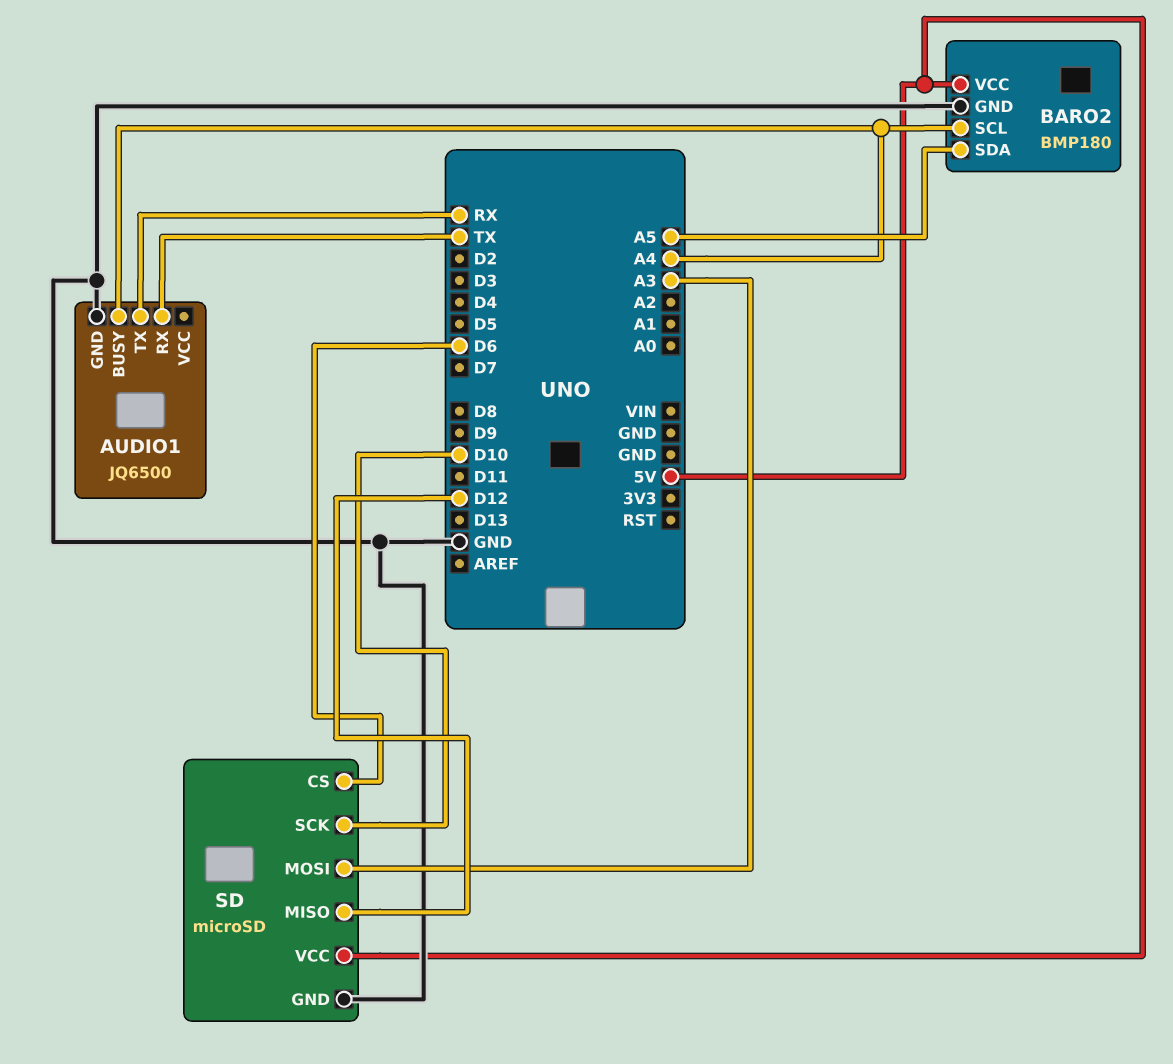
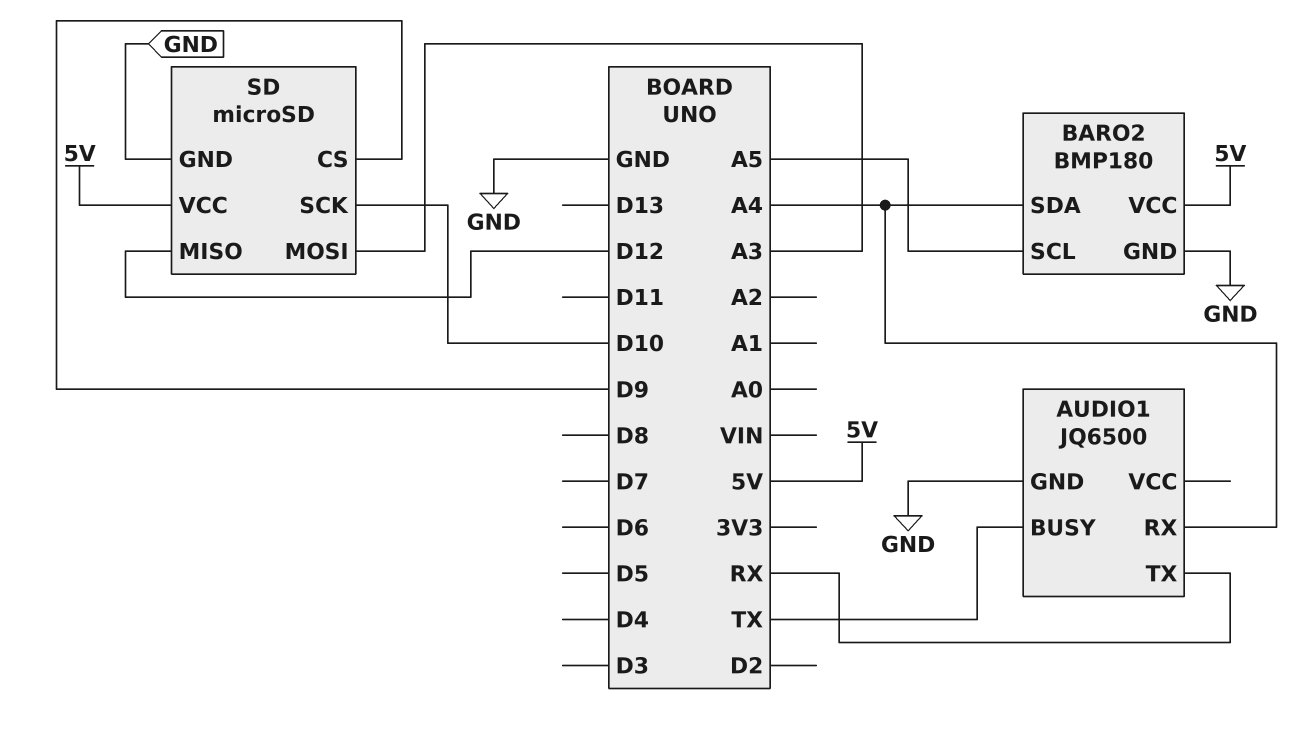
AUDIO1 pin BUSY: A4 -> TX
AUDIO1 pin RX: TX -> A4
BARO2 pin SCL: A4 -> A5
BARO2 pin SDA: A5 -> A4
SD pin CS: D6 -> D9

